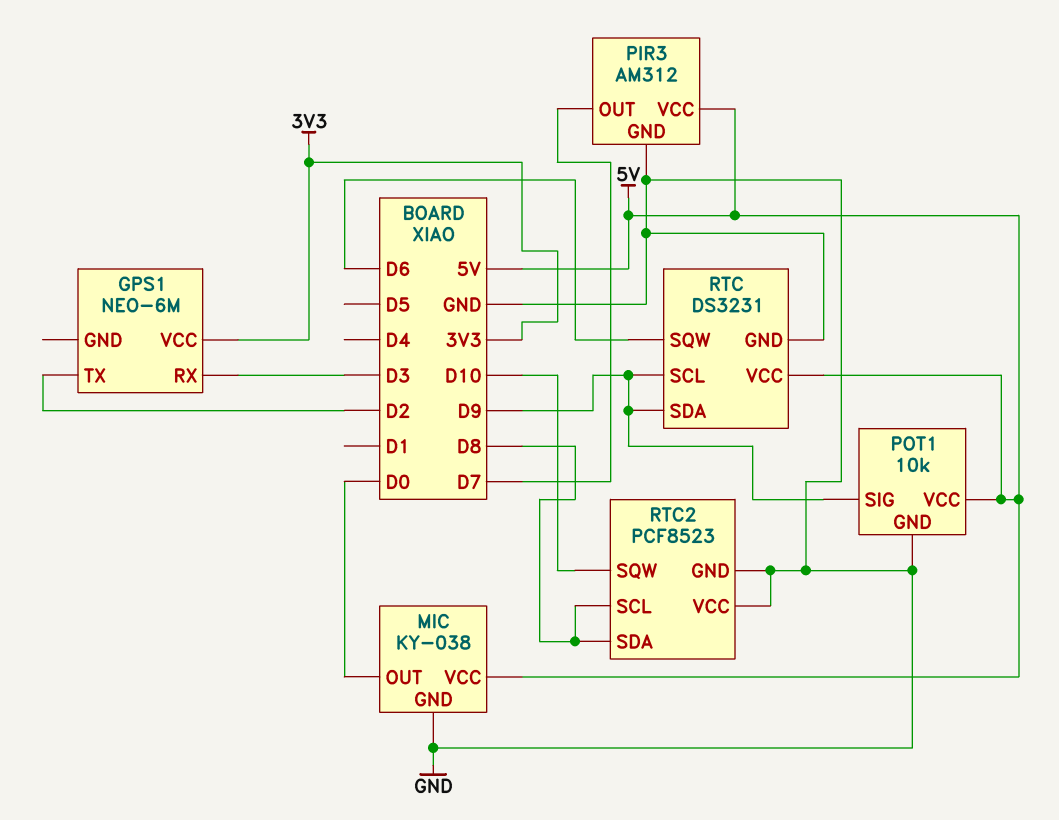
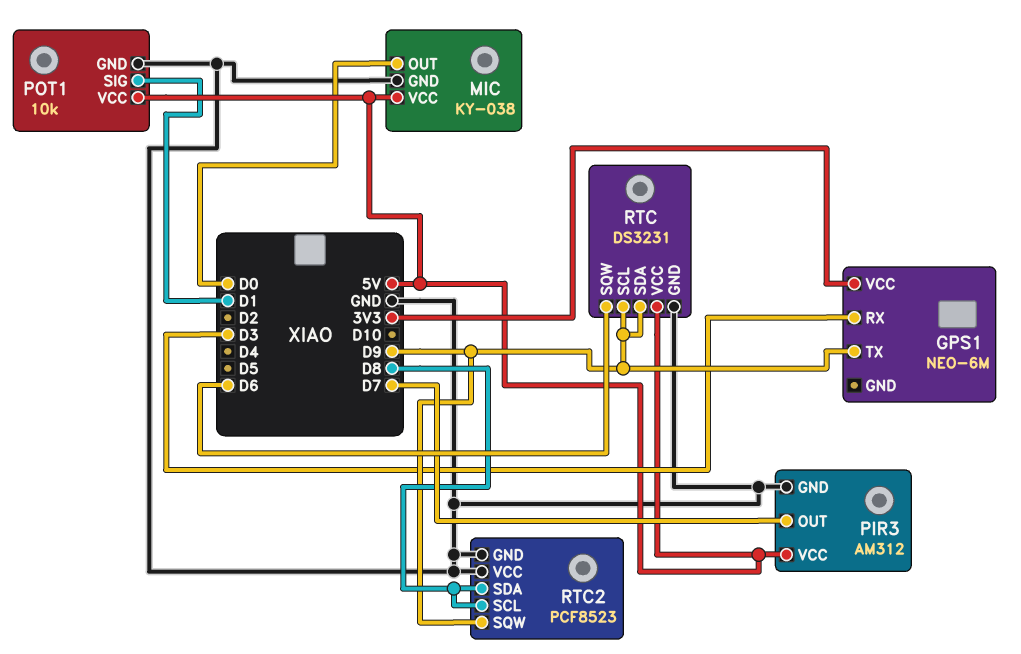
GPS1 pin TX: D2 -> D9
POT1 pin SIG: D9 -> D1
RTC2 pin SQW: D10 -> D9

